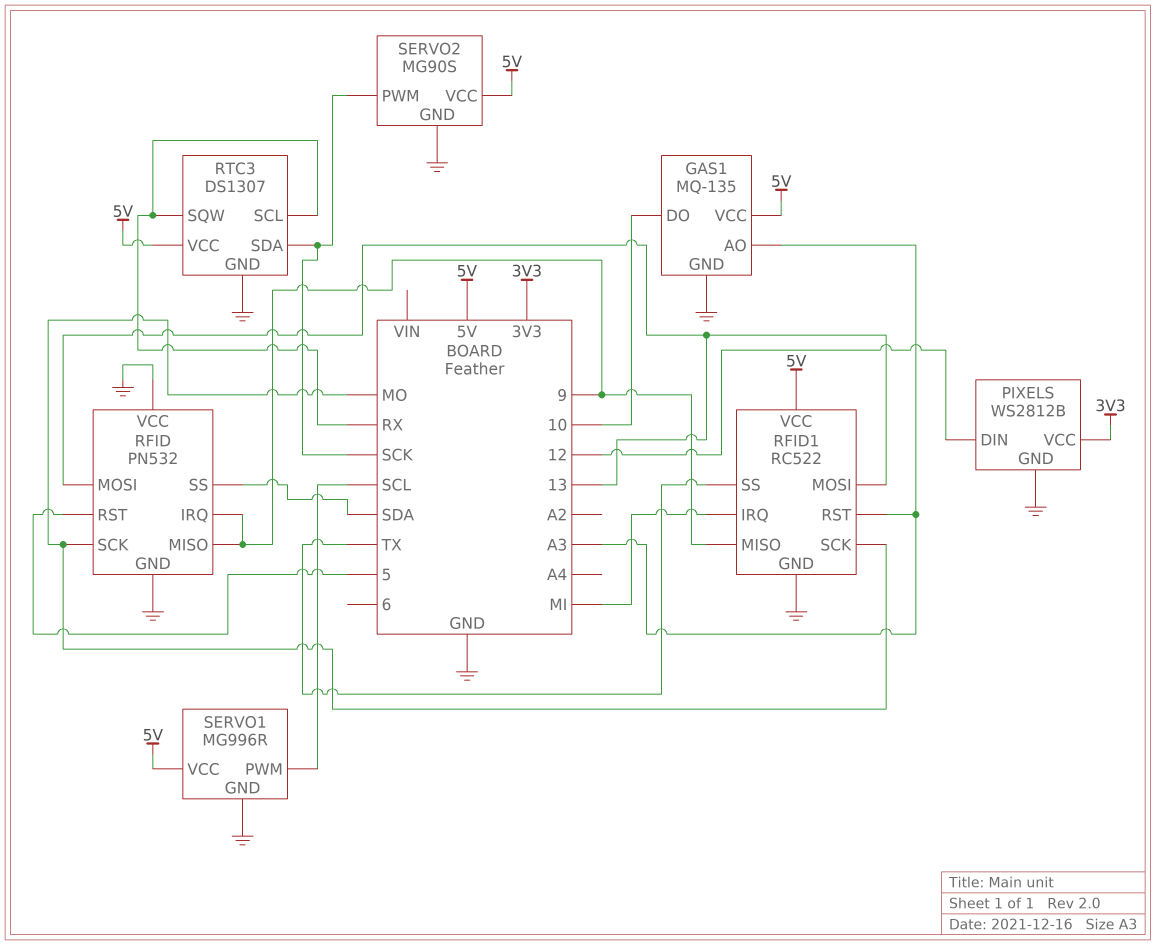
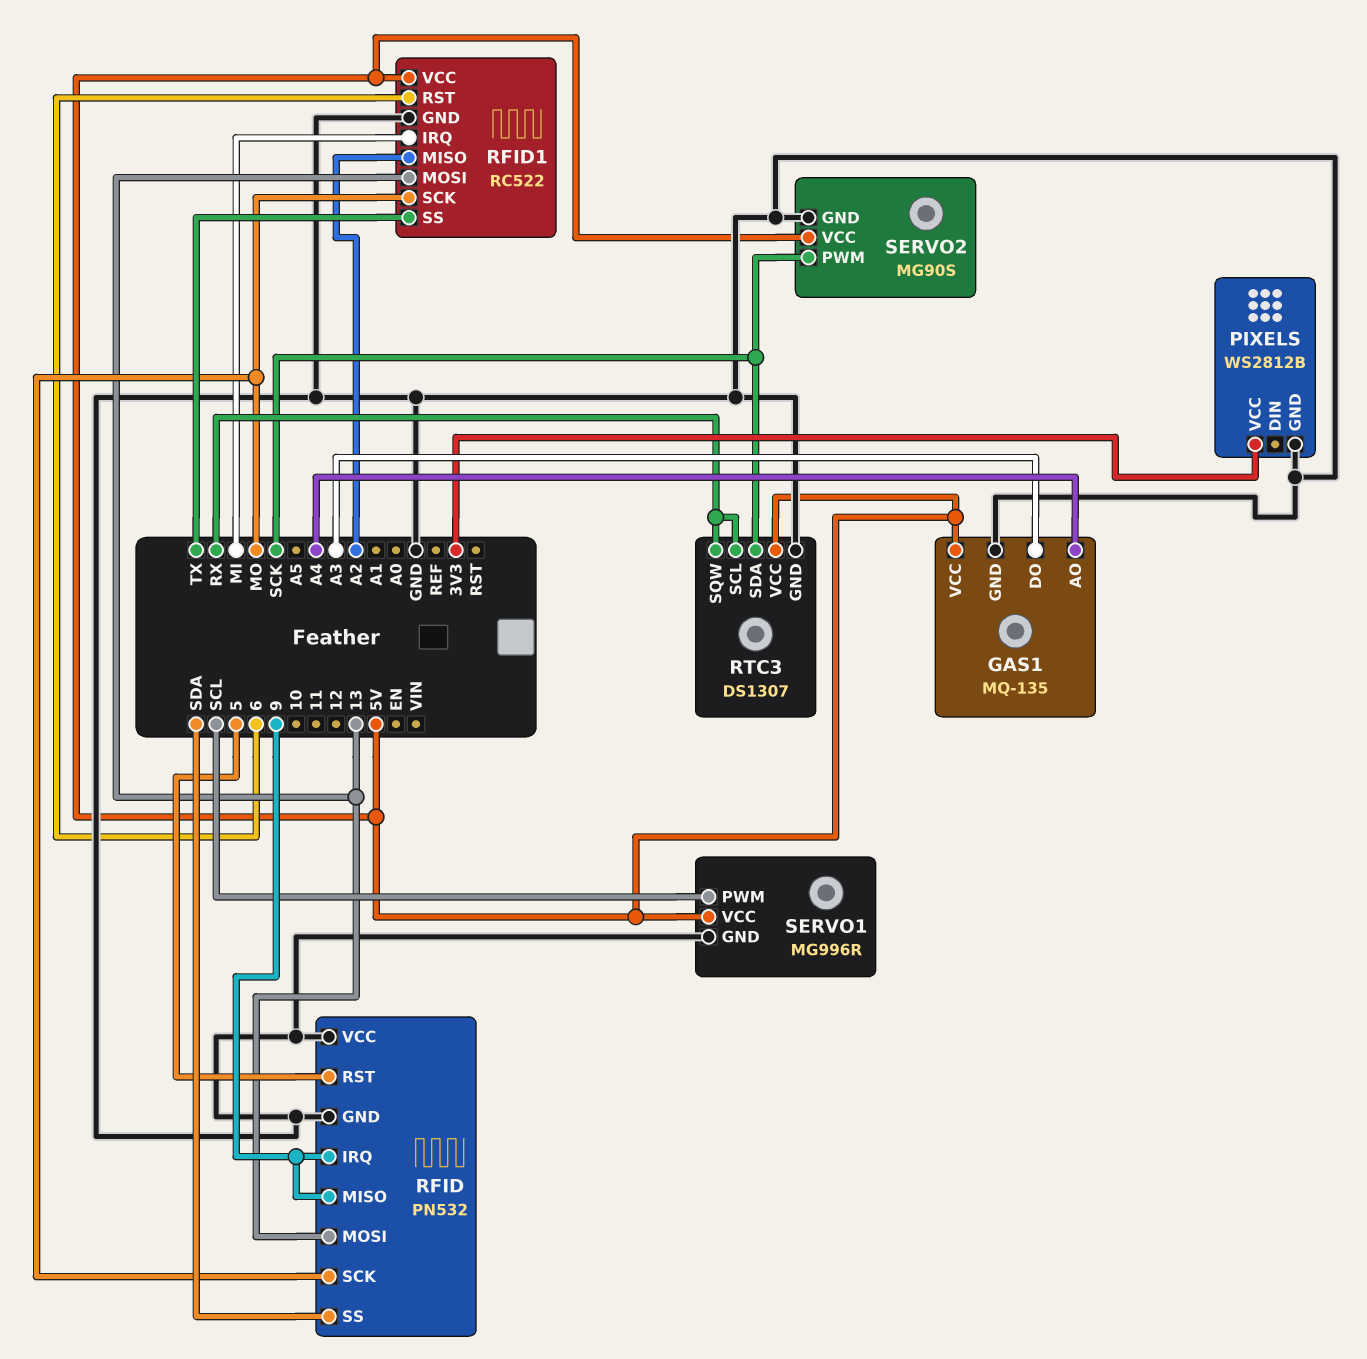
GAS1 pin AO: A3 -> A4
GAS1 pin DO: 10 -> A3
PIXELS pin DIN: 12 -> none
RFID1 pin MISO: 9 -> A2
RFID1 pin RST: A3 -> 6

